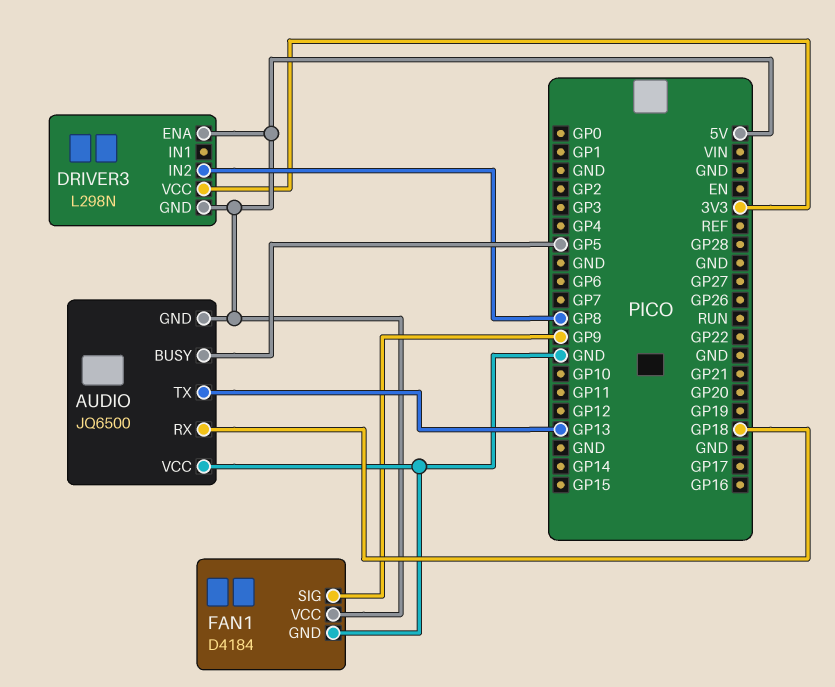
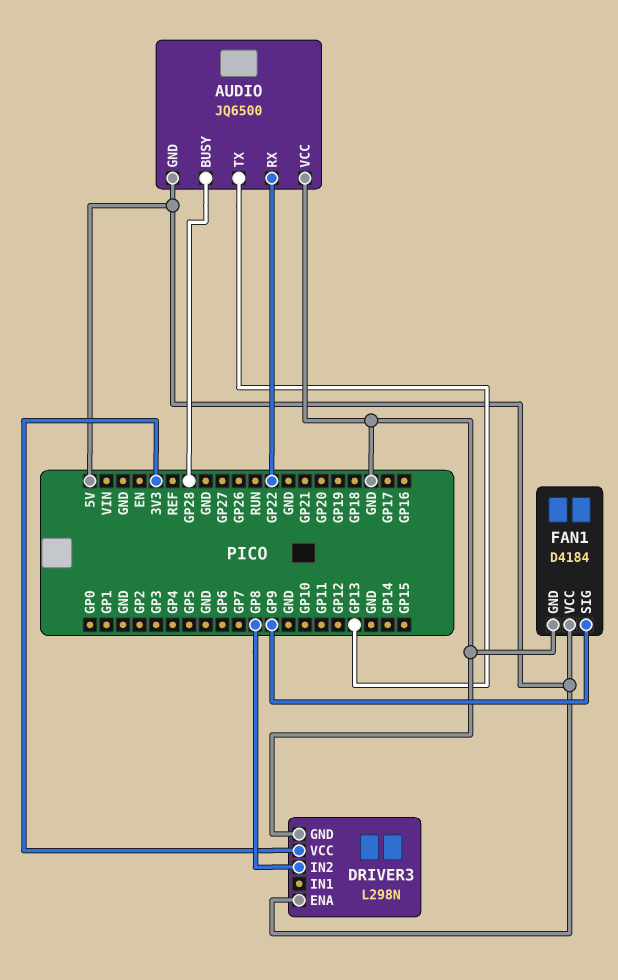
AUDIO pin BUSY: GP5 -> GP28
AUDIO pin RX: GP18 -> GP22
DRIVER3 pin GND: 5V -> GND

